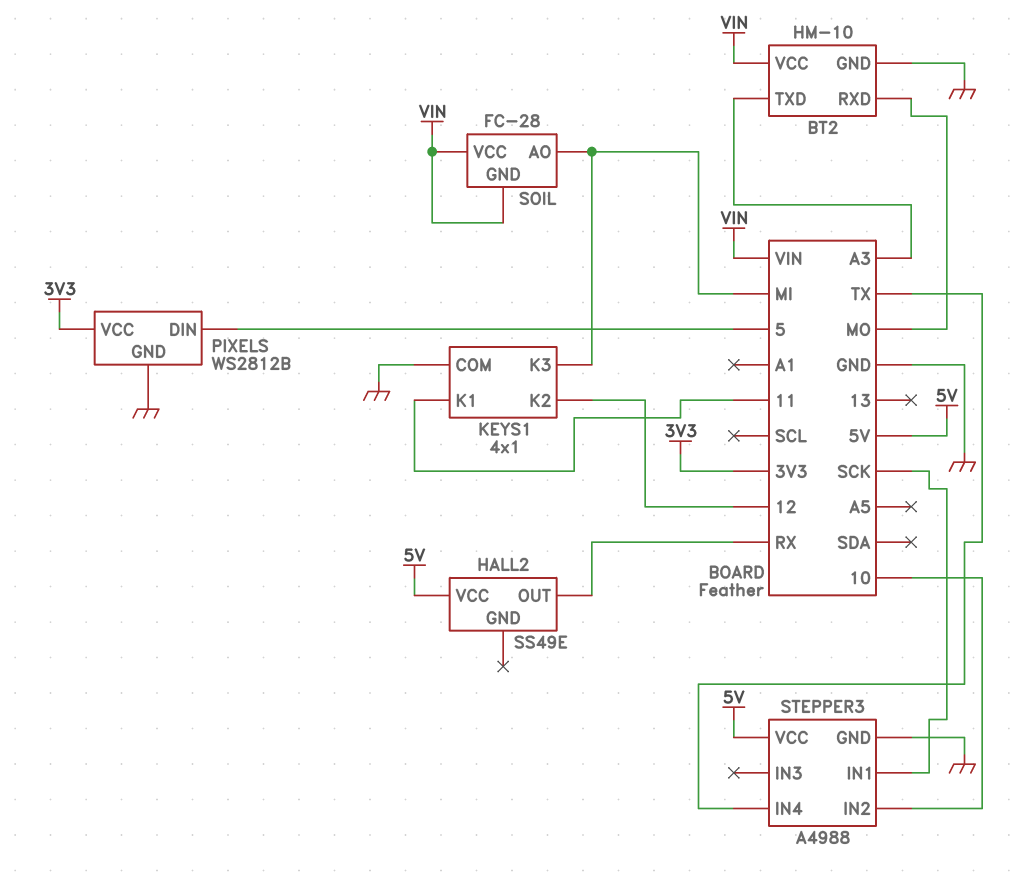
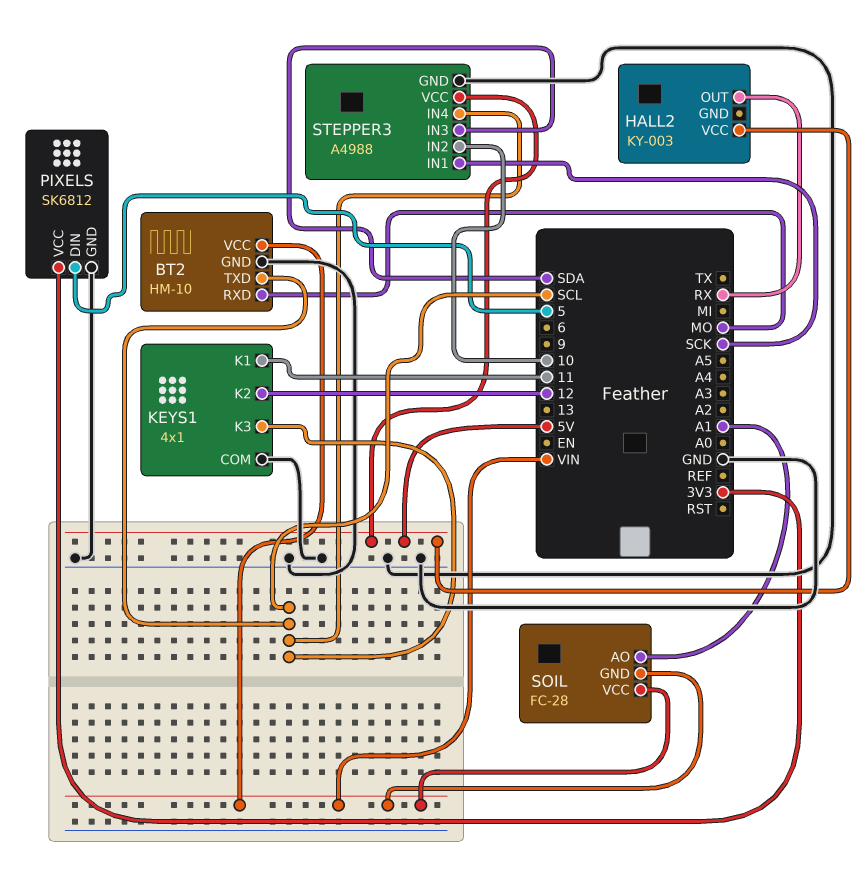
BT2 pin TXD: A3 -> SCL
HALL2: SS49E -> KY-003
KEYS1 pin K3: MI -> SCL
PIXELS: WS2812B -> SK6812
SOIL pin AO: MI -> A1
STEPPER3 pin IN3: none -> SDA
STEPPER3 pin IN4: TX -> SCL

